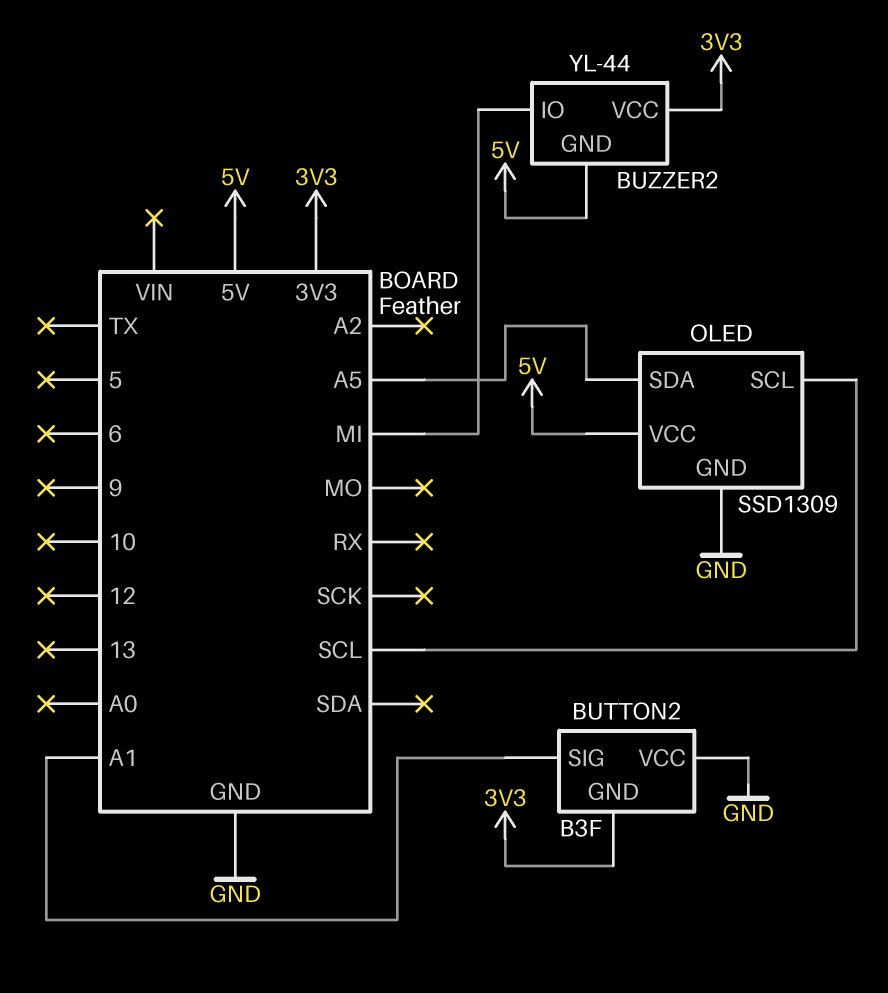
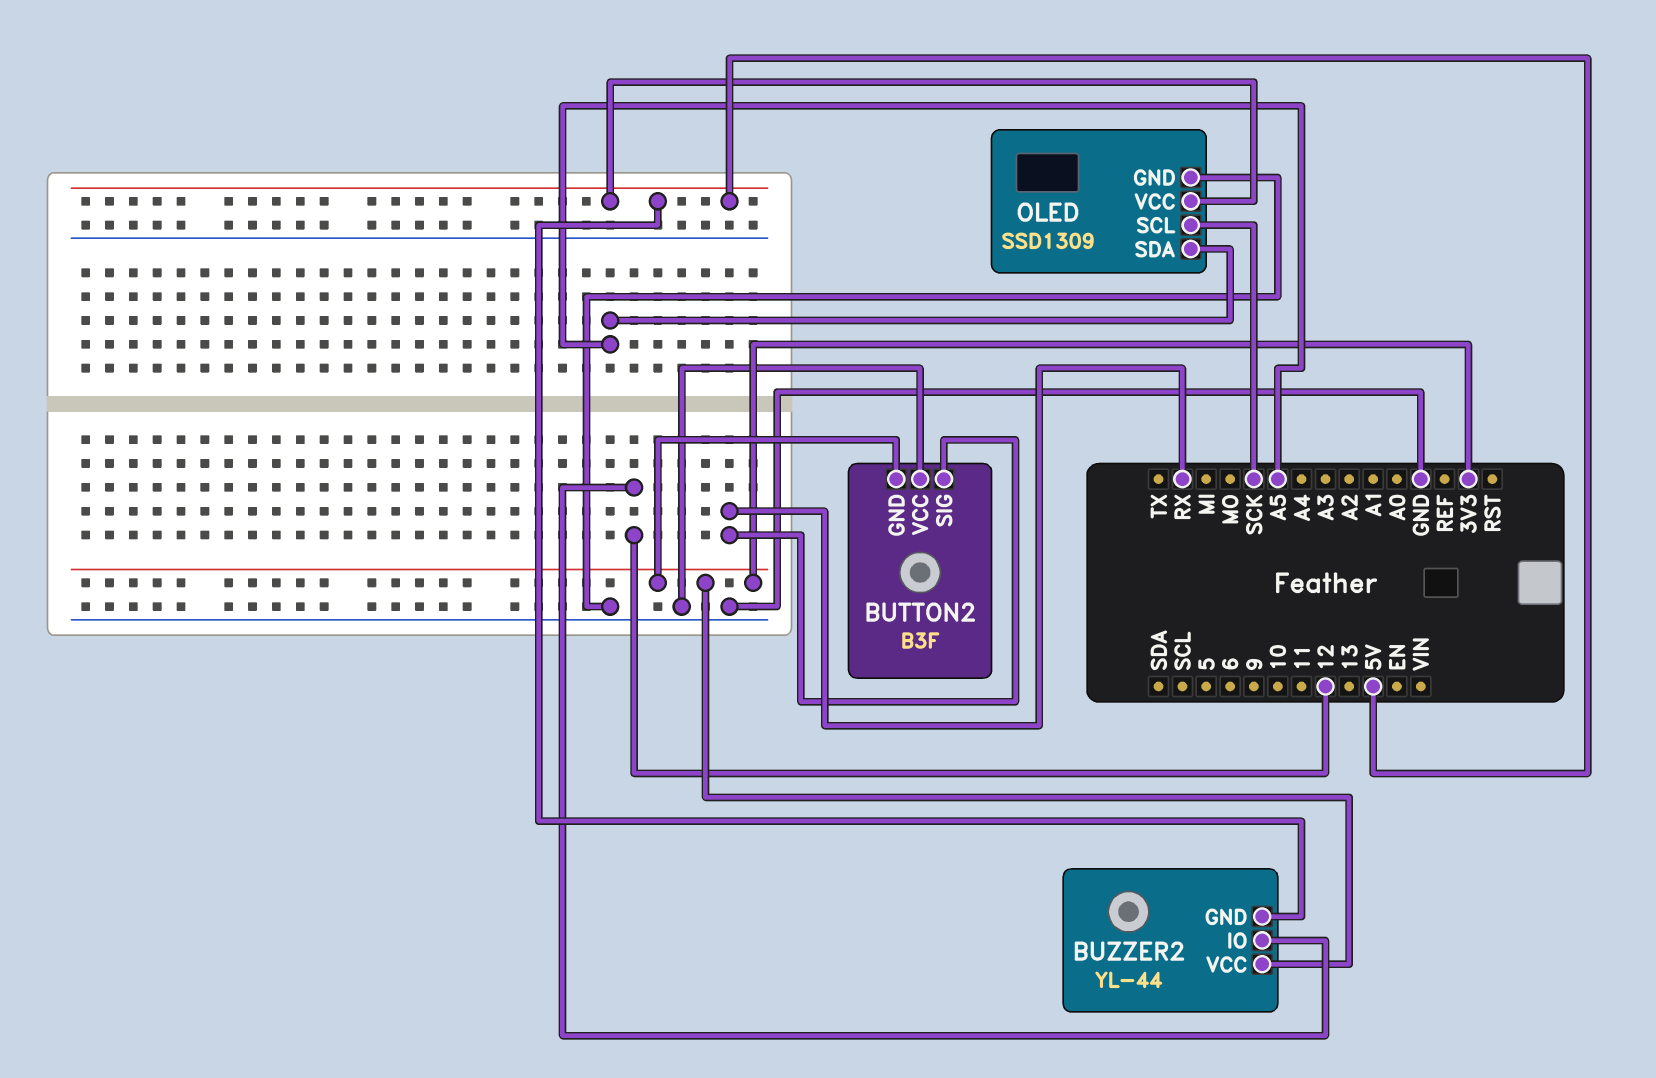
BUTTON2 pin SIG: A1 -> RX
BUZZER2 pin IO: MI -> 12
OLED pin SCL: SCL -> SCK

